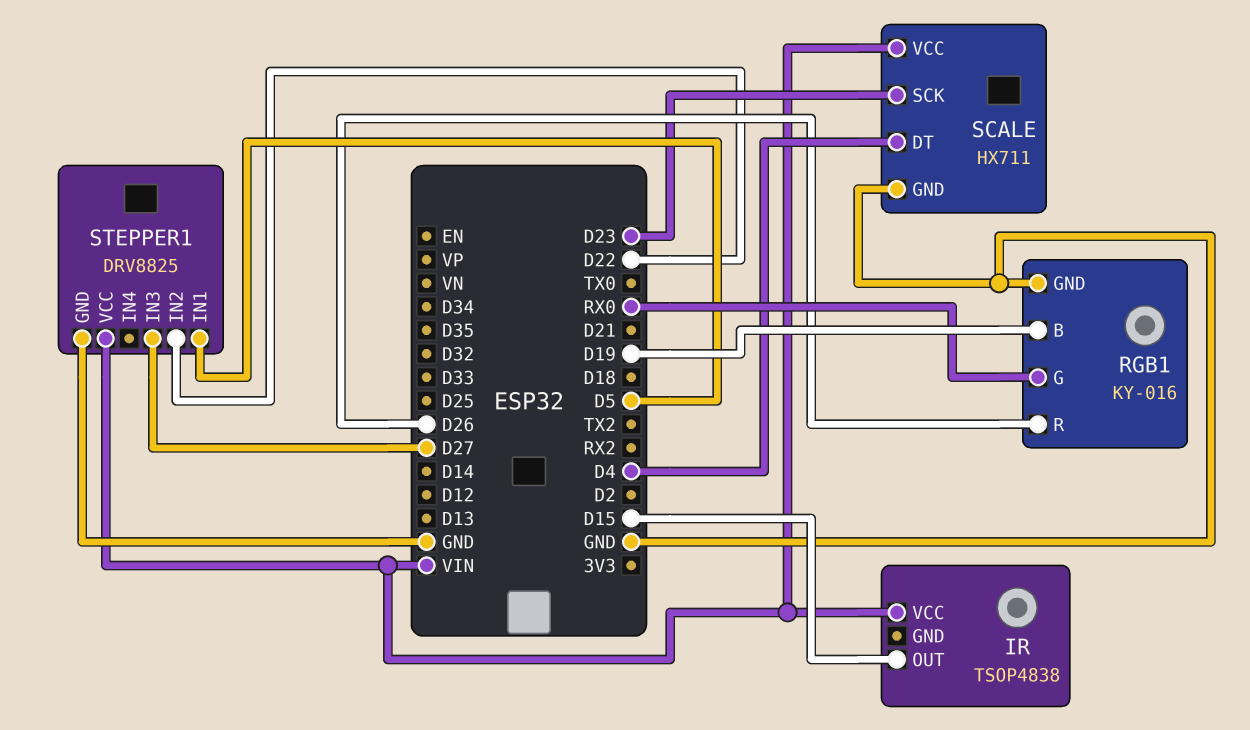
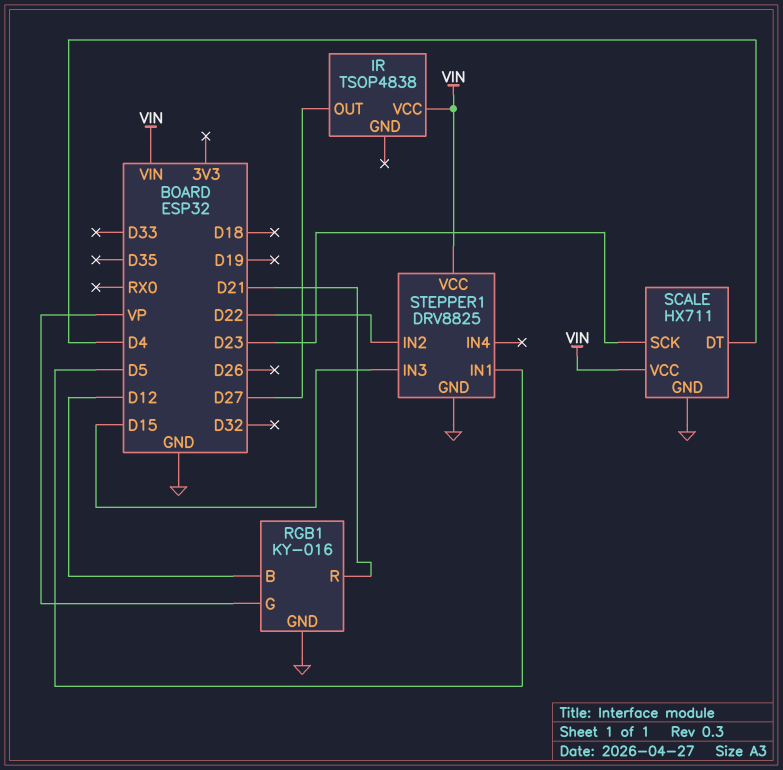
IR pin OUT: D15 -> D27
RGB1 pin B: D19 -> D12
RGB1 pin G: RX0 -> VP
RGB1 pin R: D26 -> D21
STEPPER1 pin IN3: D27 -> D15

